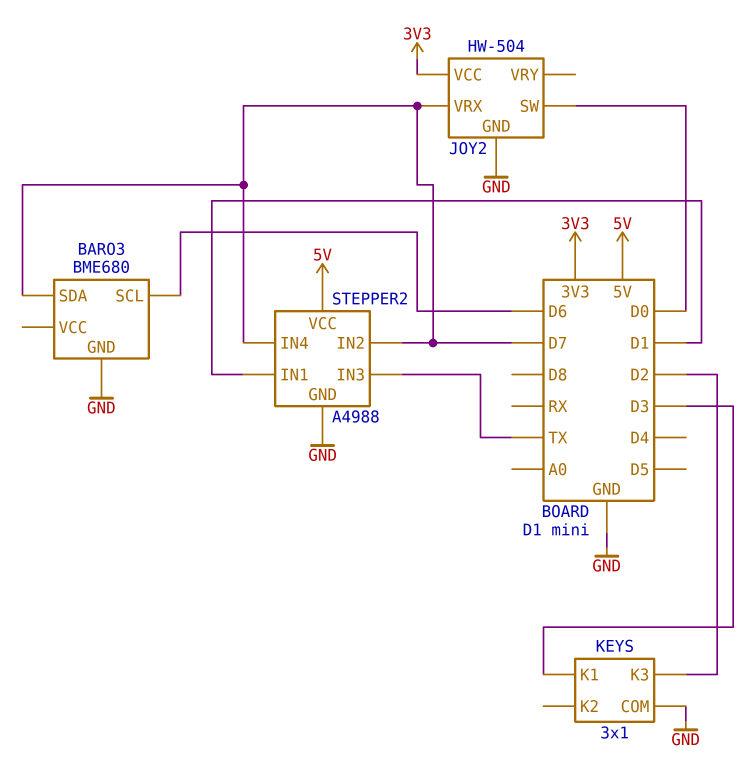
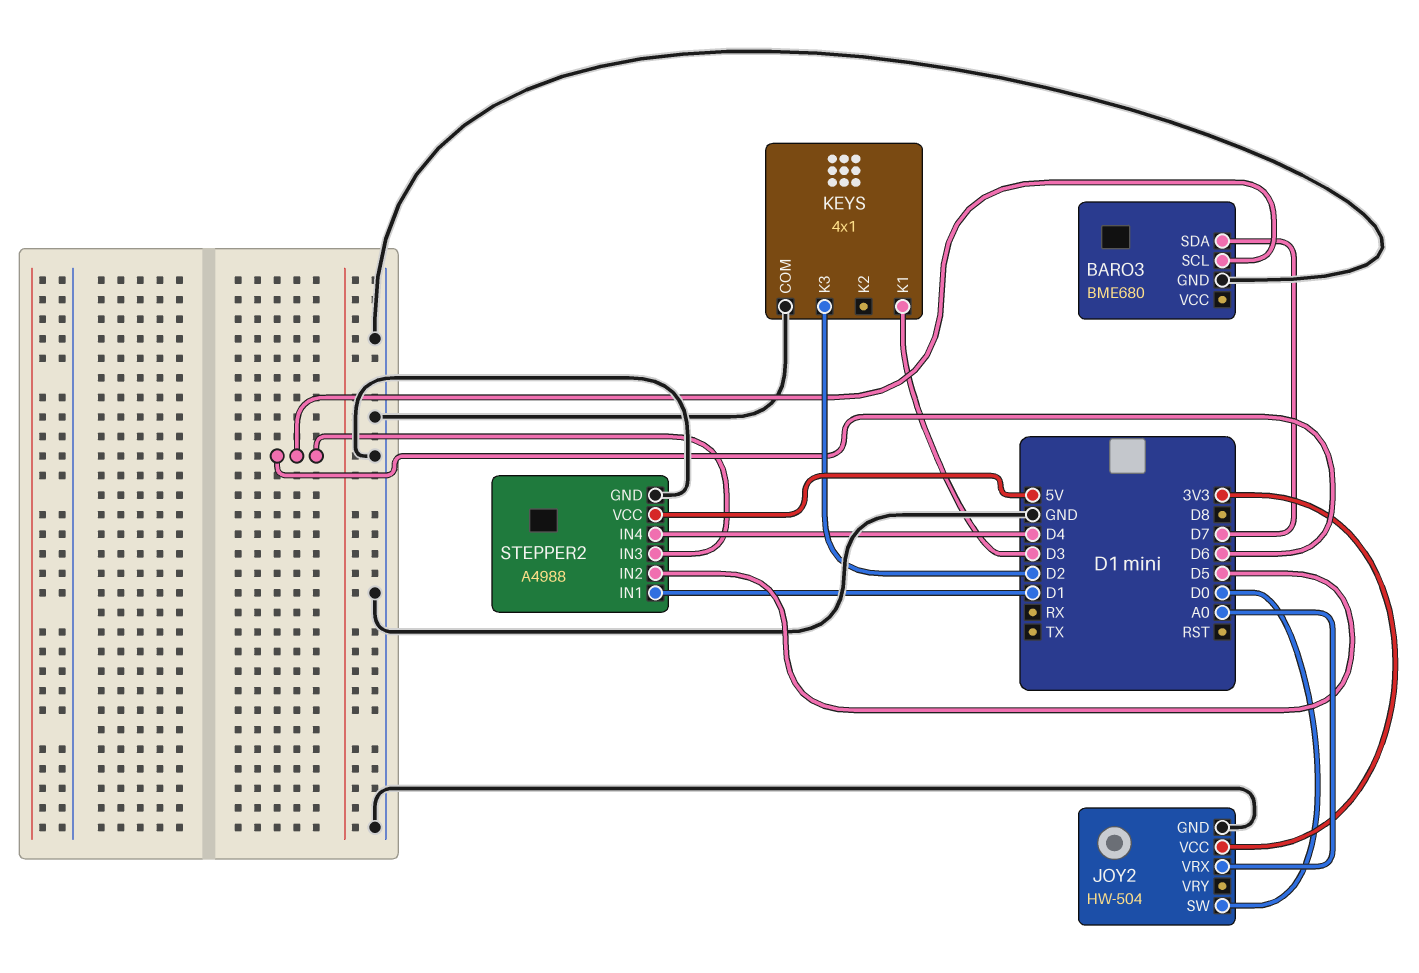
JOY2 pin VRX: D7 -> A0
KEYS: 3x1 -> 4x1
STEPPER2 pin IN2: D7 -> D5
STEPPER2 pin IN3: TX -> D6
STEPPER2 pin IN4: D7 -> D4

